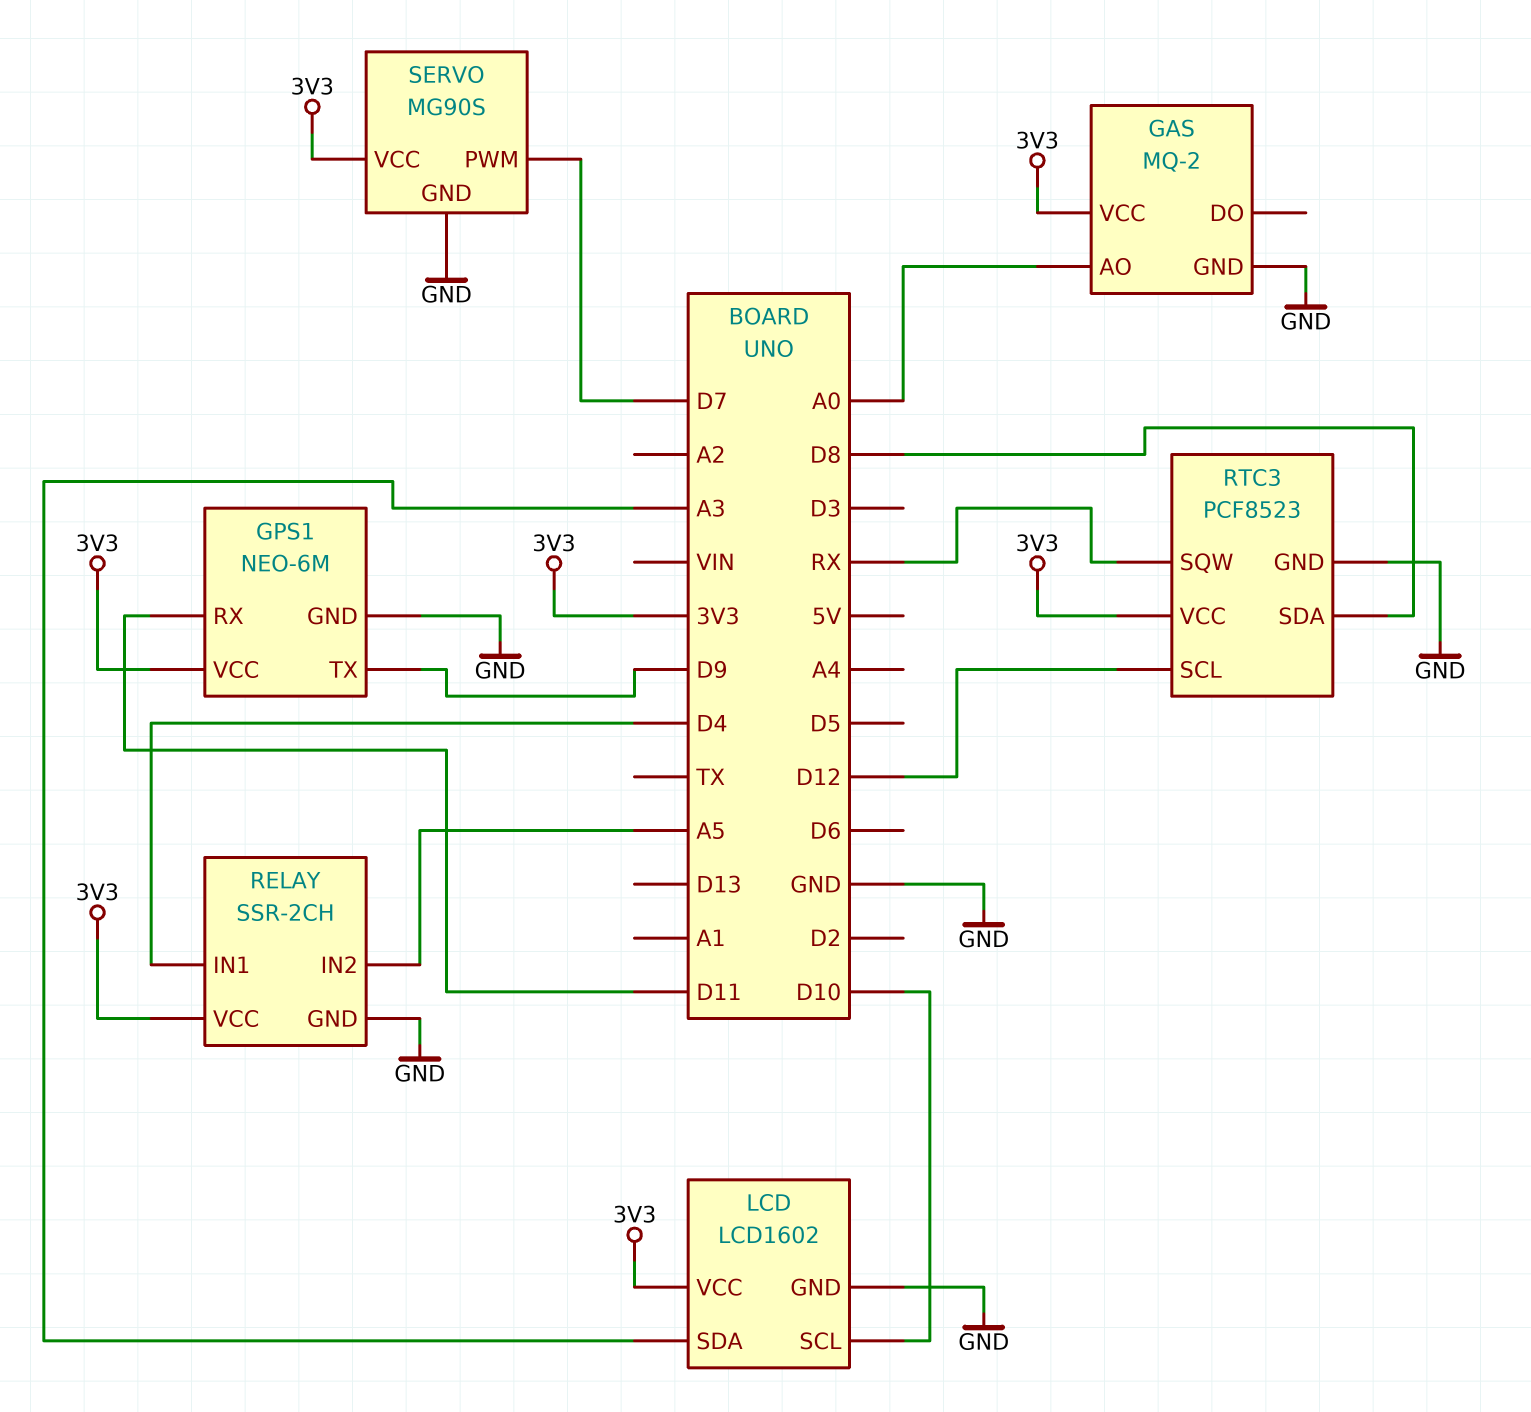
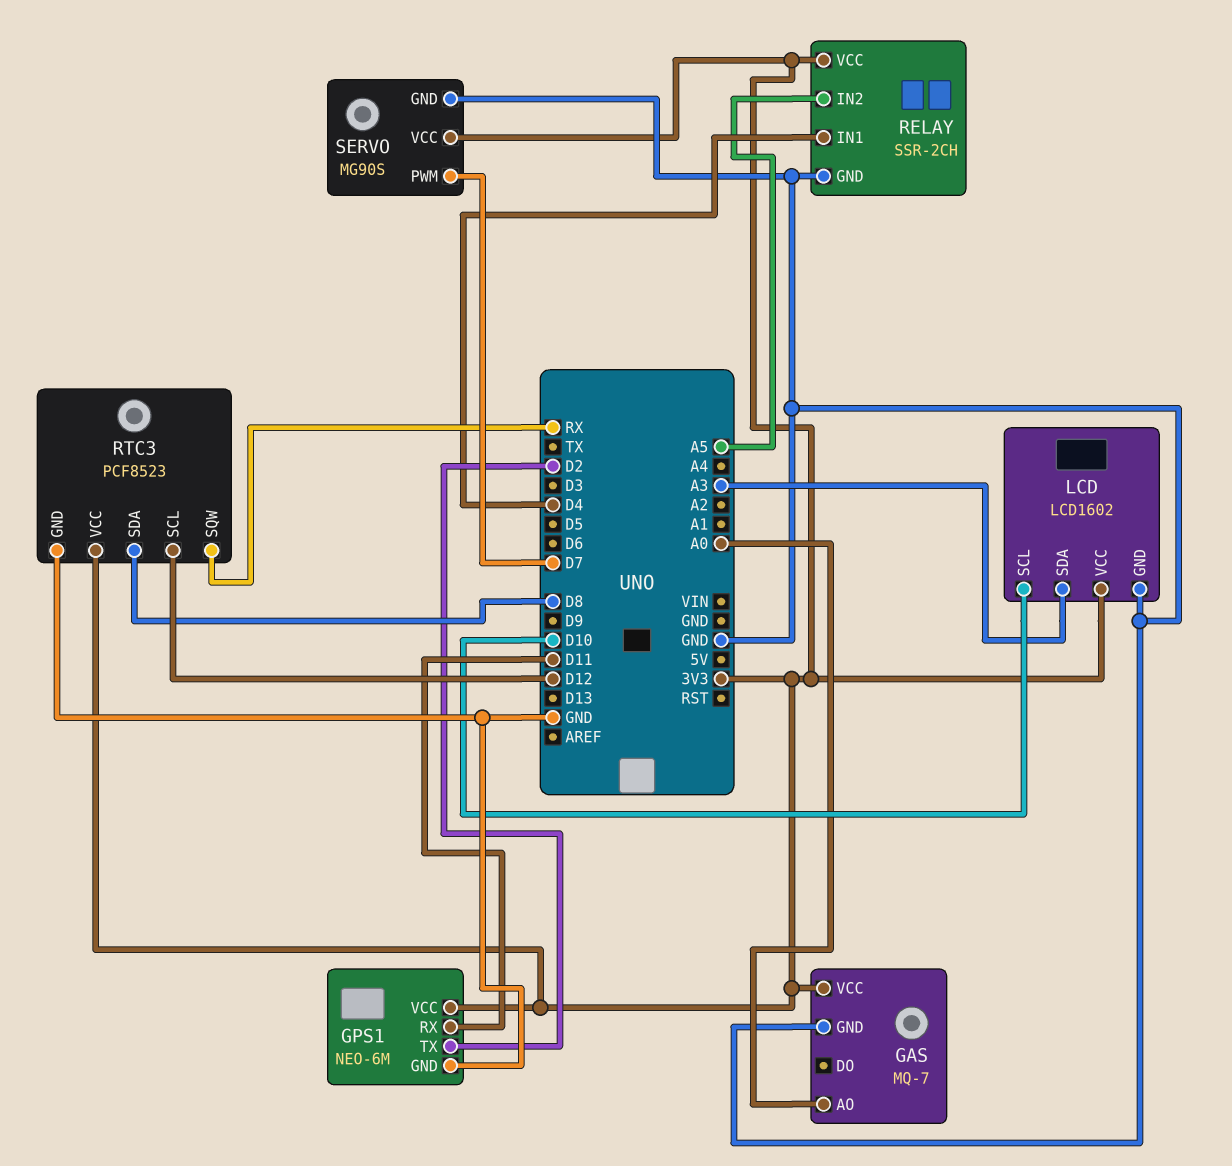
GAS: MQ-2 -> MQ-7
GPS1 pin TX: D9 -> D2

